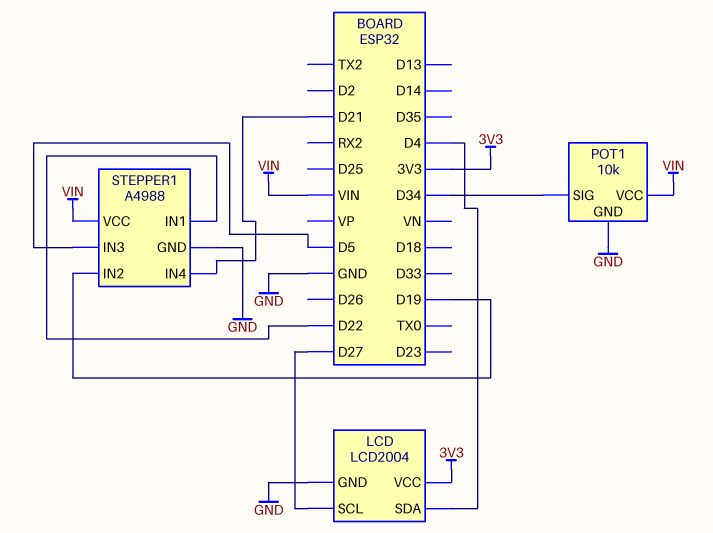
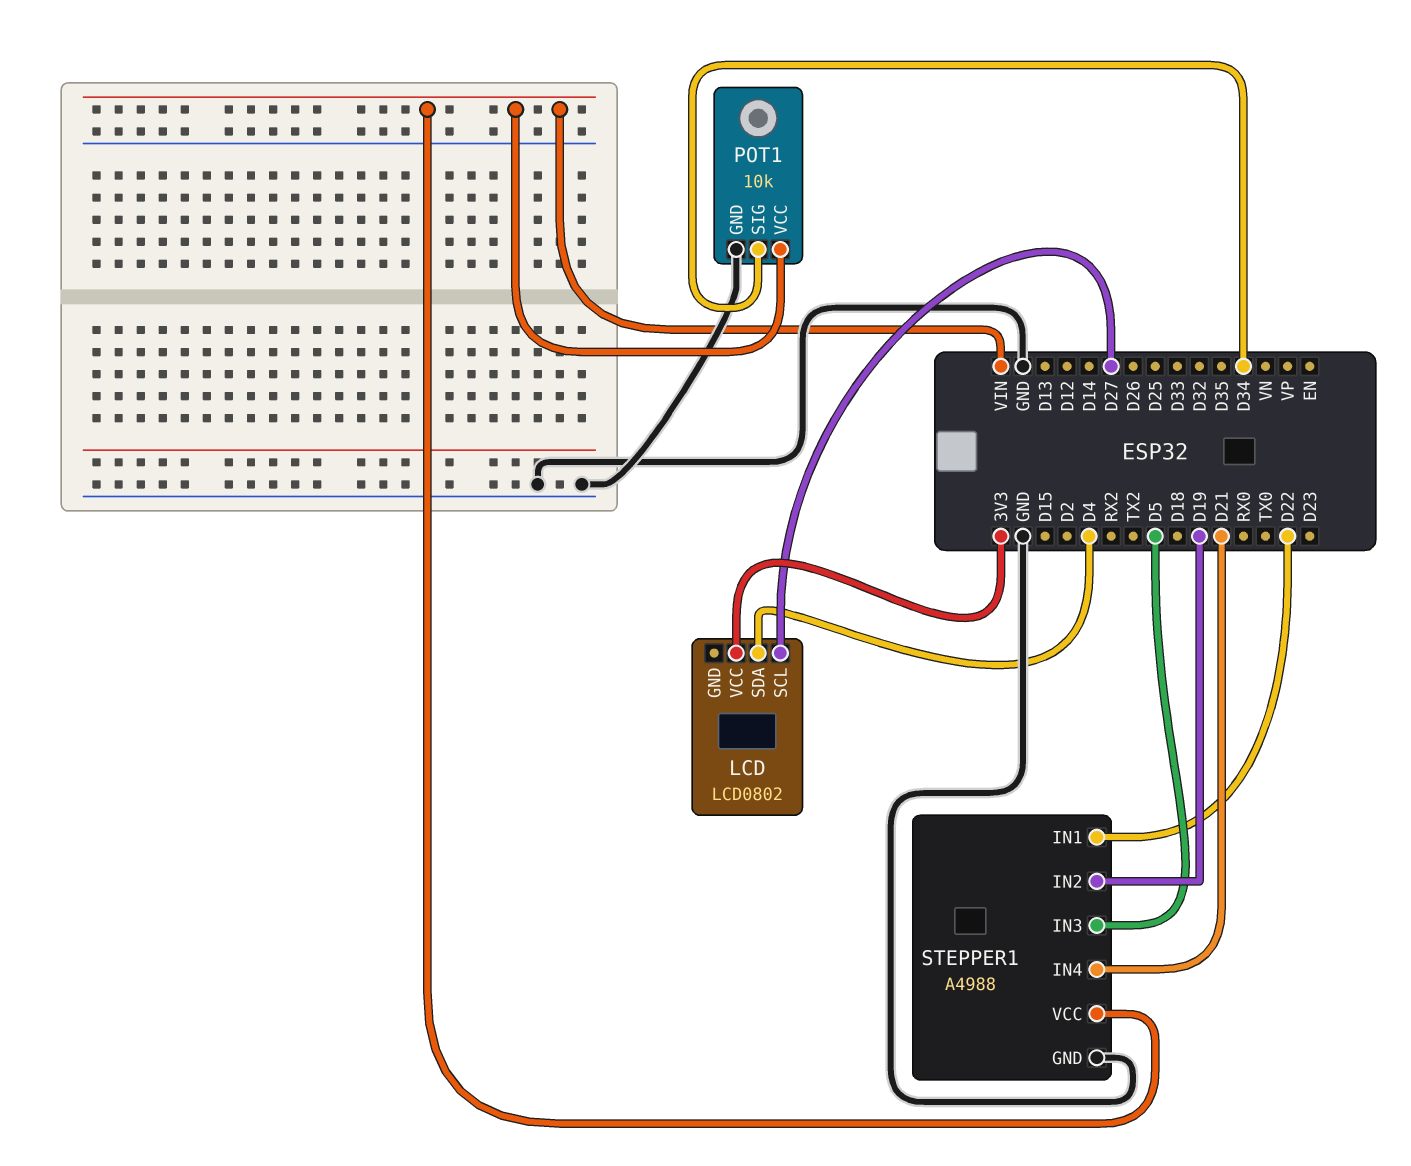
LCD: LCD2004 -> LCD0802
LCD pin GND: GND -> none

